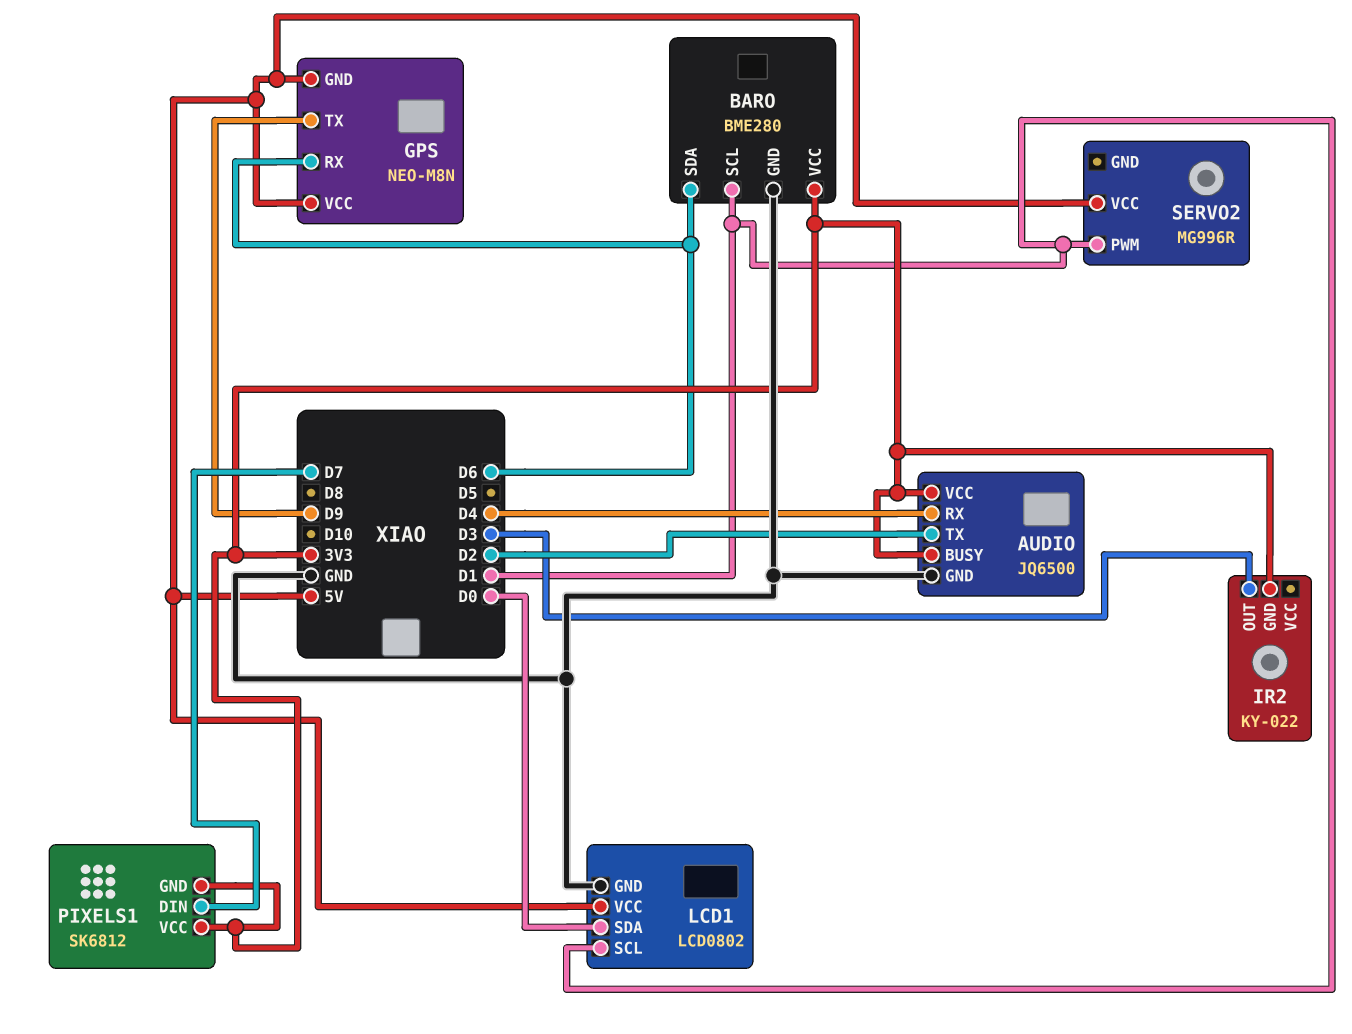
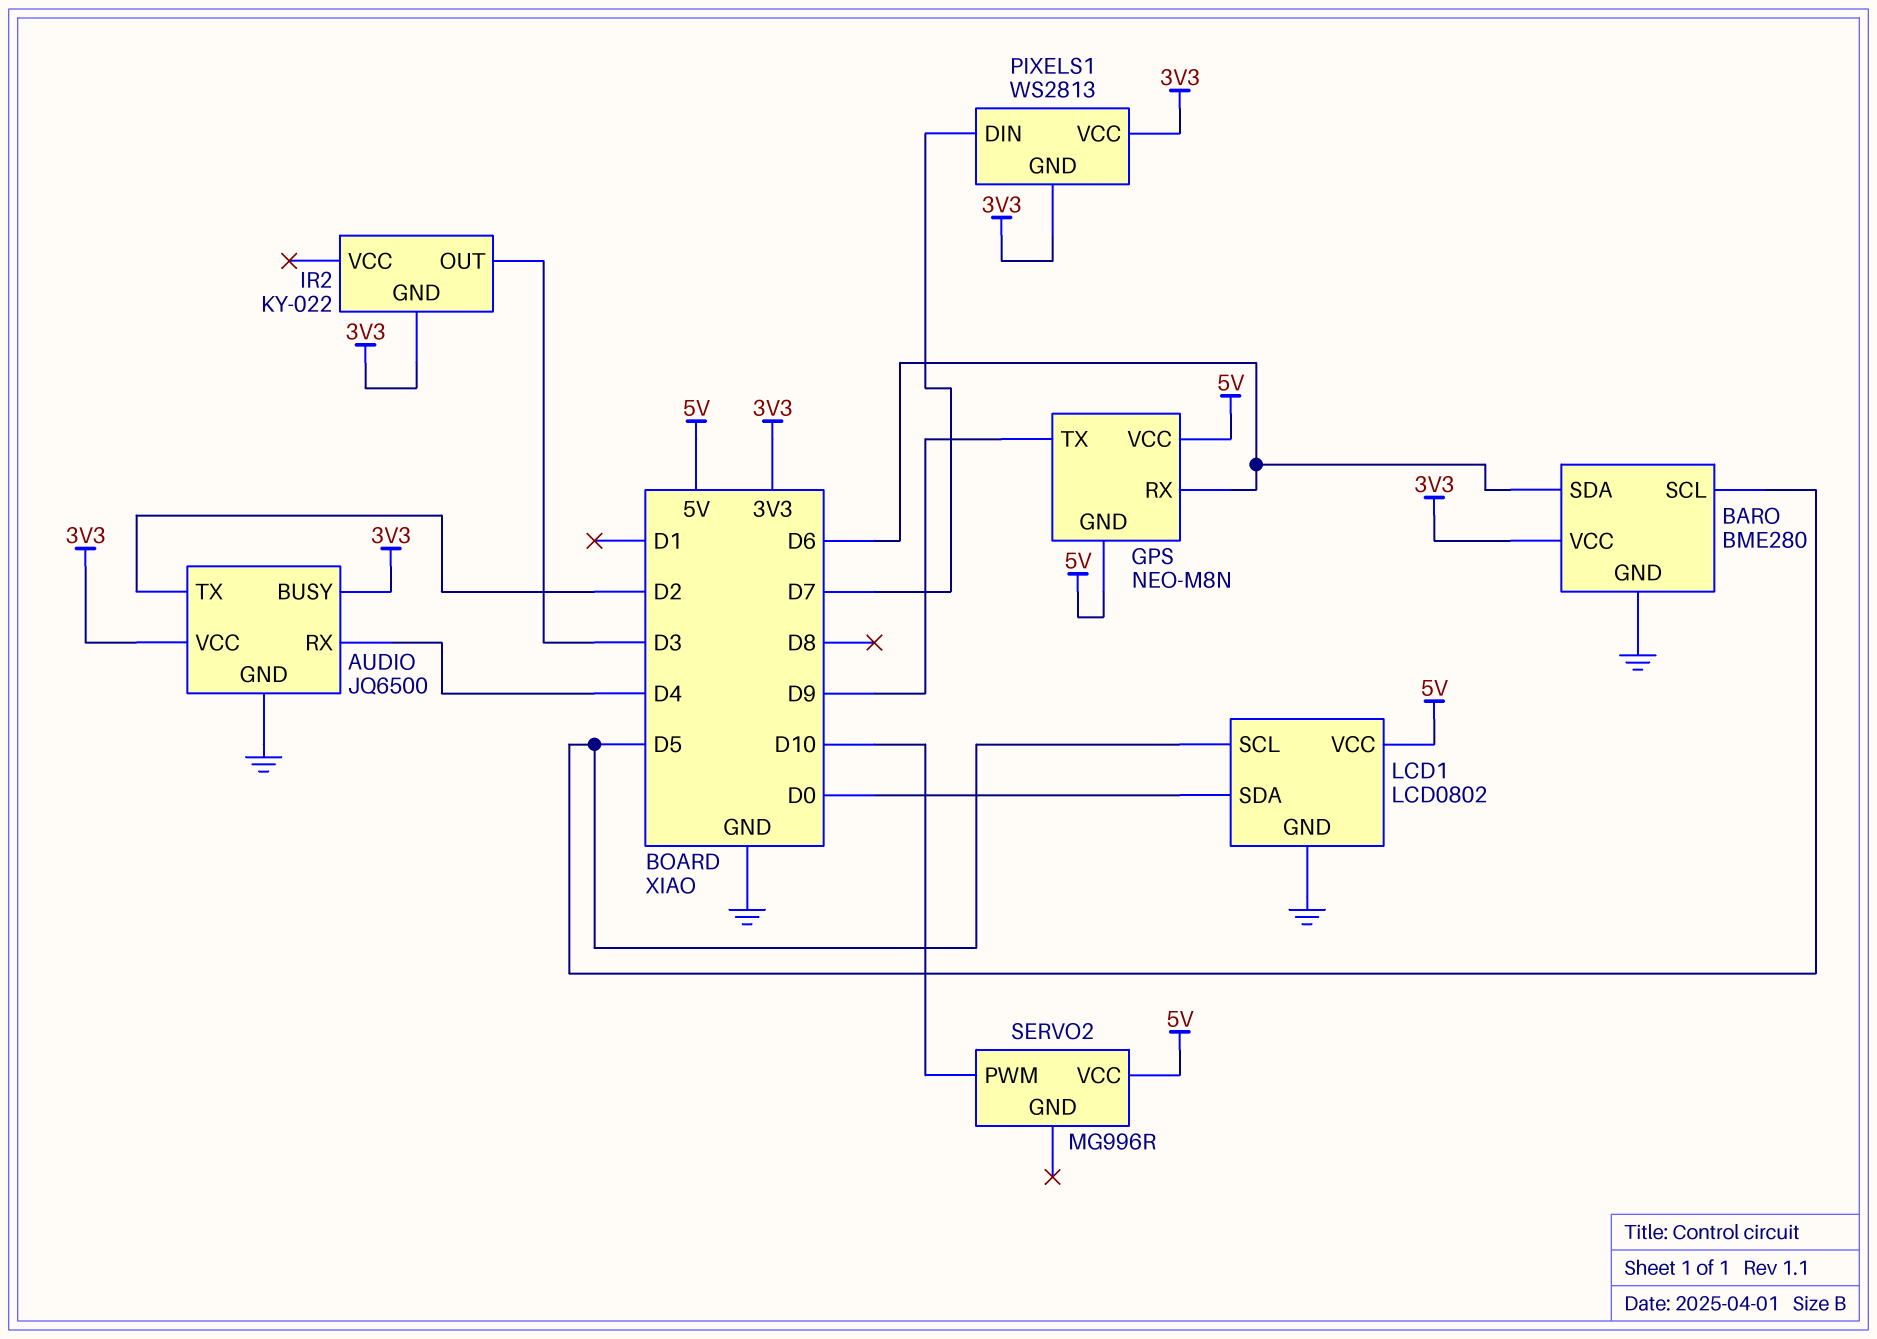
BARO pin SCL: D1 -> D5
LCD1 pin SCL: D1 -> D5
PIXELS1: SK6812 -> WS2813
SERVO2 pin PWM: D1 -> D10

